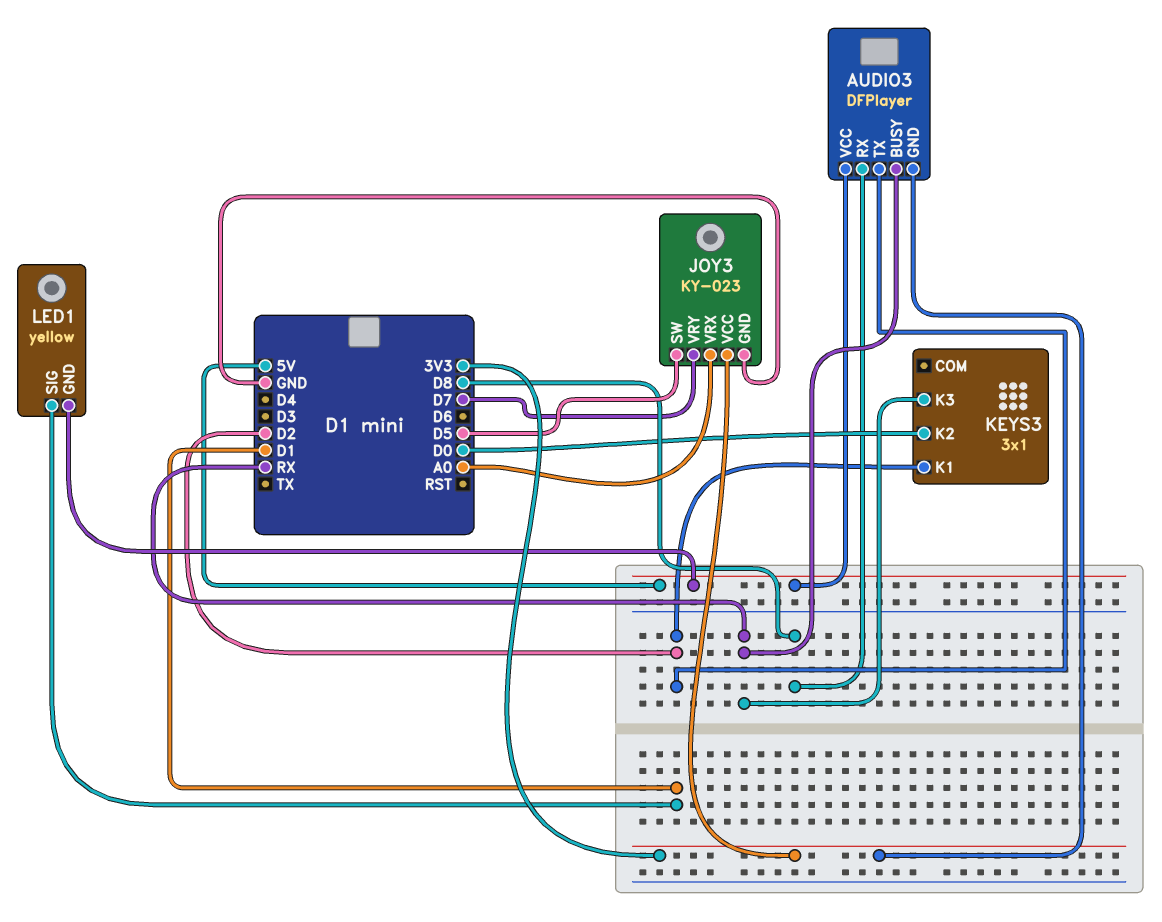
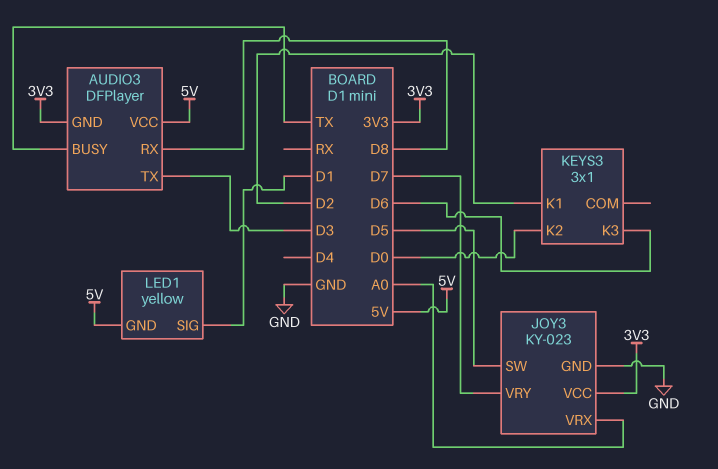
AUDIO3 pin BUSY: RX -> TX
AUDIO3 pin TX: D2 -> D3
KEYS3 pin K3: RX -> D6

